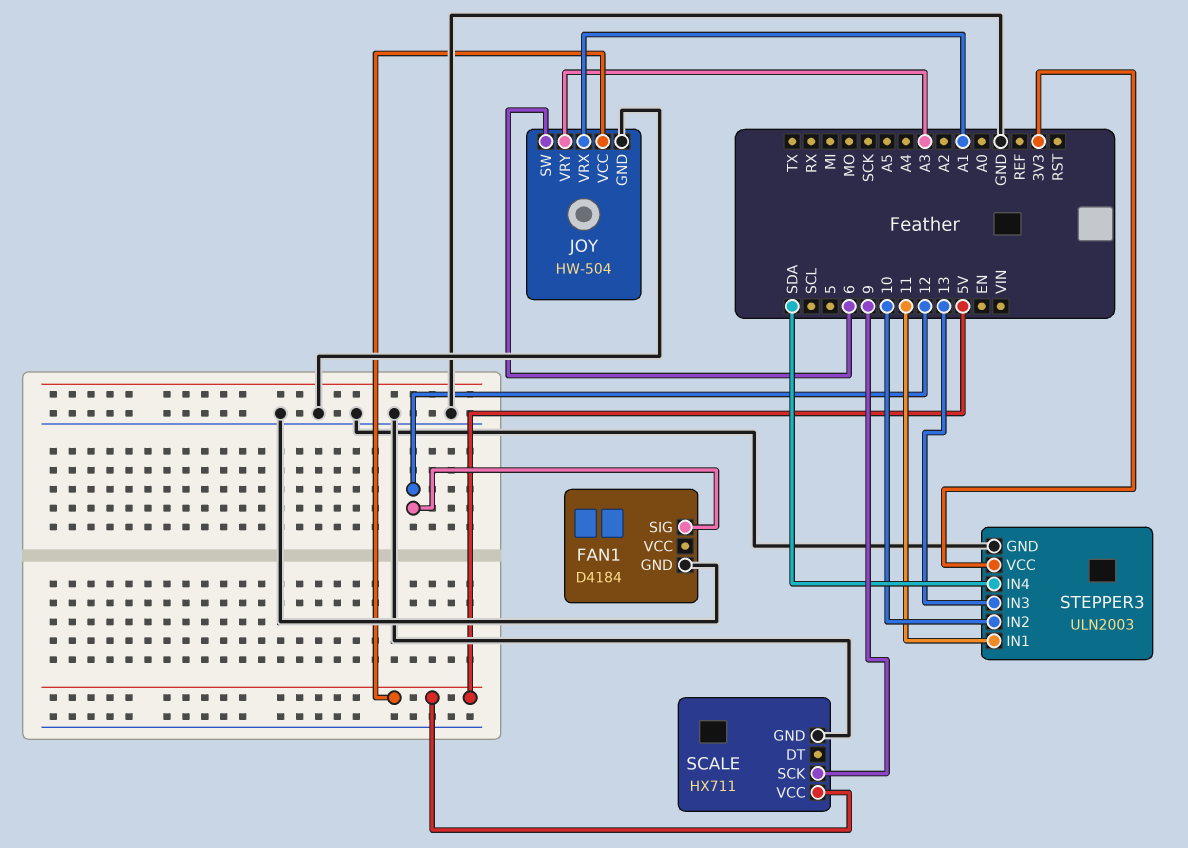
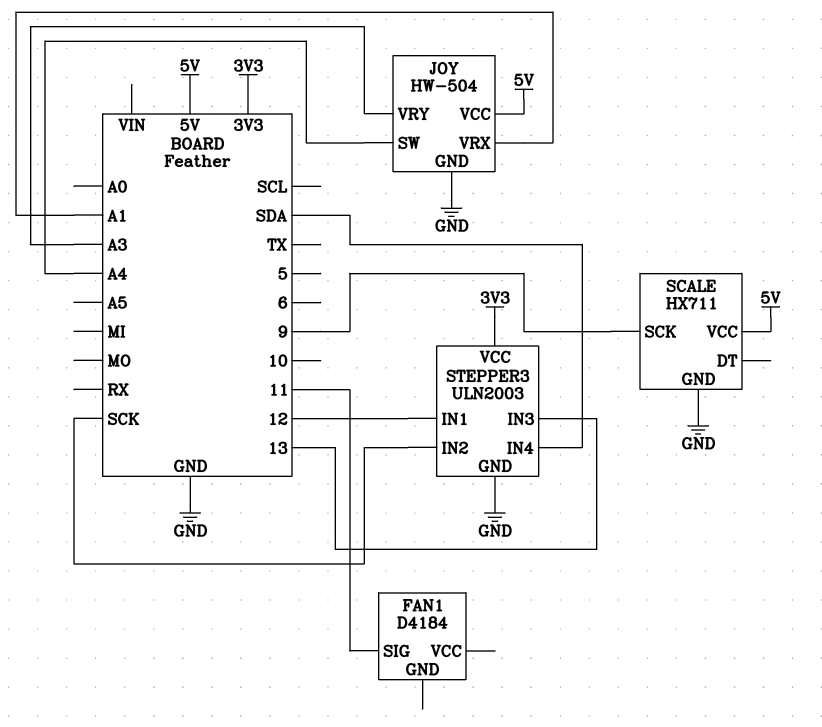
FAN1 pin GND: GND -> none
FAN1 pin SIG: 12 -> 11
JOY pin SW: 6 -> A4
STEPPER3 pin IN1: 11 -> 12
STEPPER3 pin IN2: 10 -> SCK

